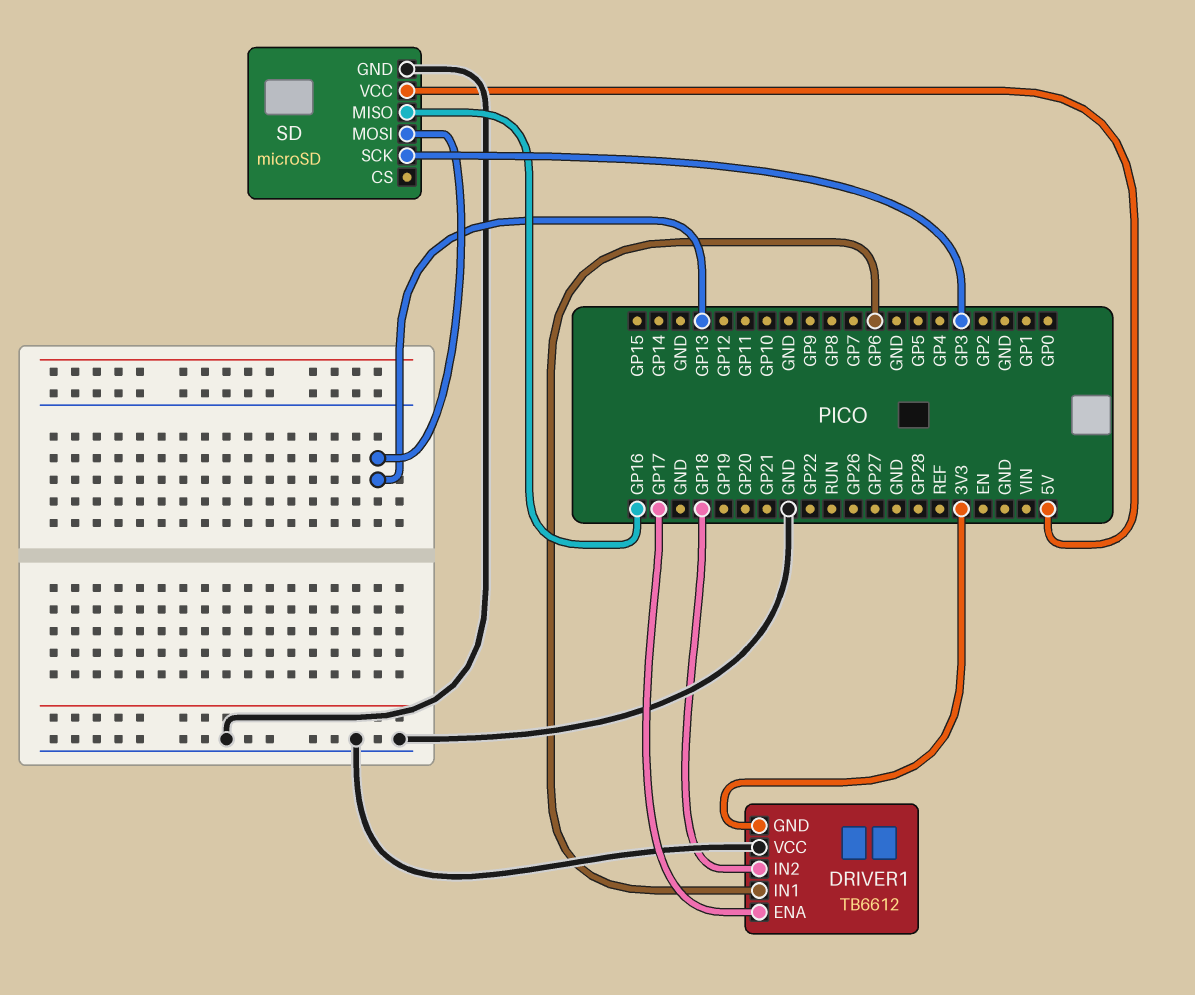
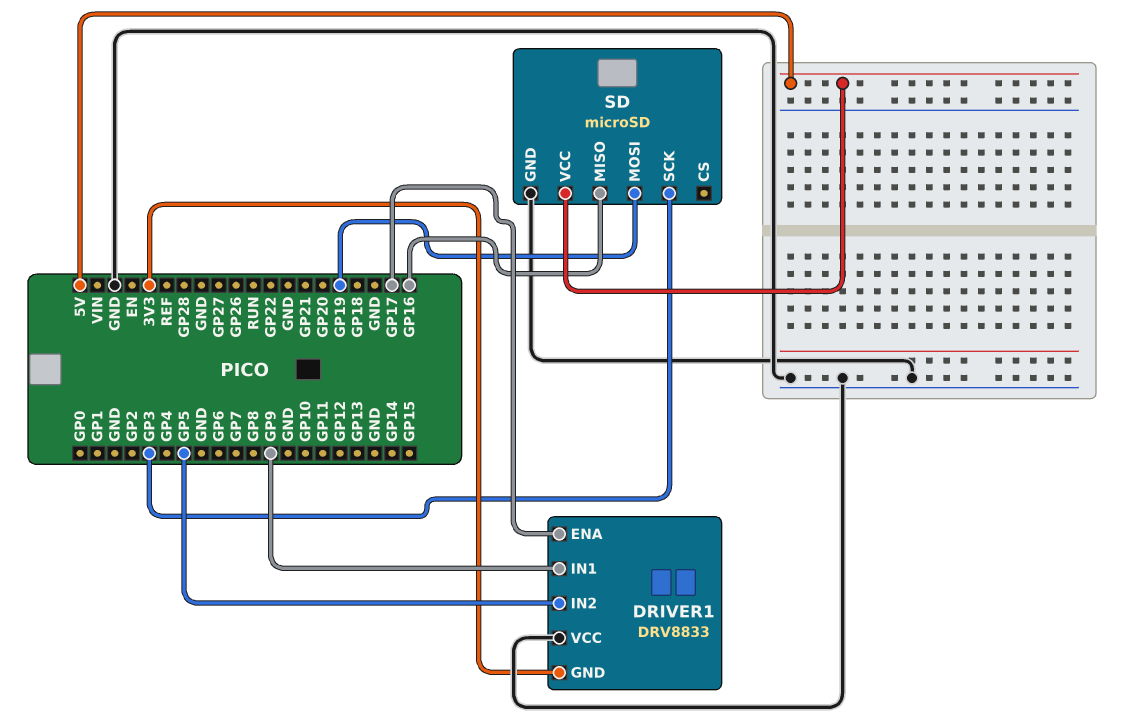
DRIVER1: TB6612 -> DRV8833
DRIVER1 pin IN1: GP6 -> GP9
DRIVER1 pin IN2: GP18 -> GP5
SD pin MOSI: GP13 -> GP19

